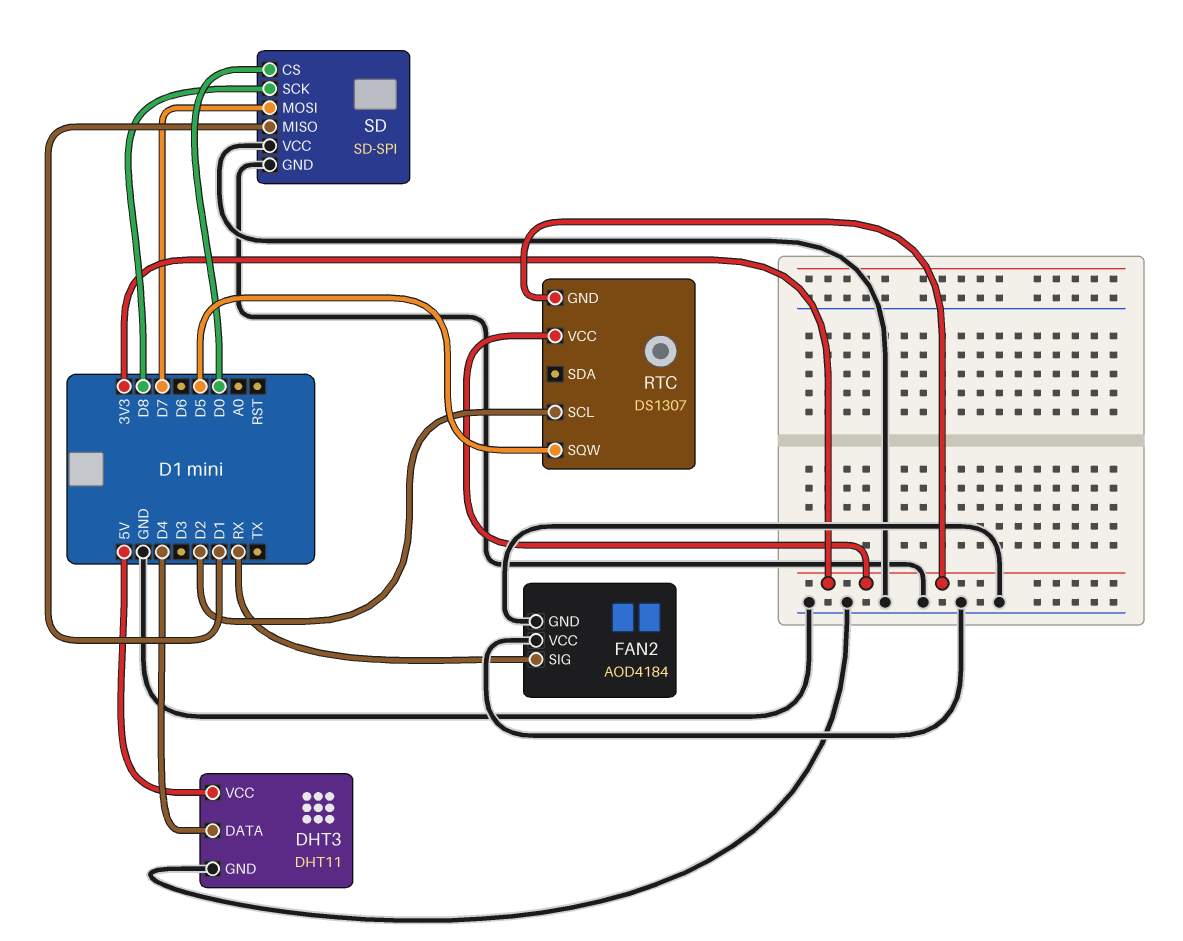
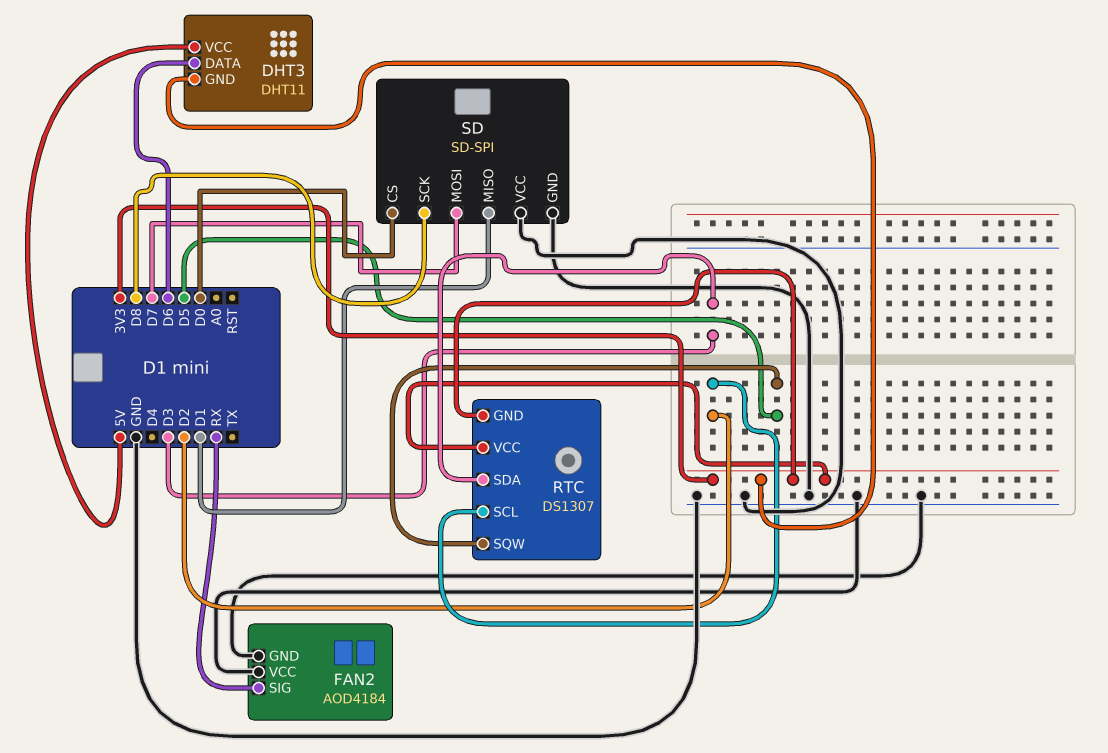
DHT3 pin DATA: D4 -> D6
DHT3 pin GND: GND -> 3V3
RTC pin SDA: none -> D3

